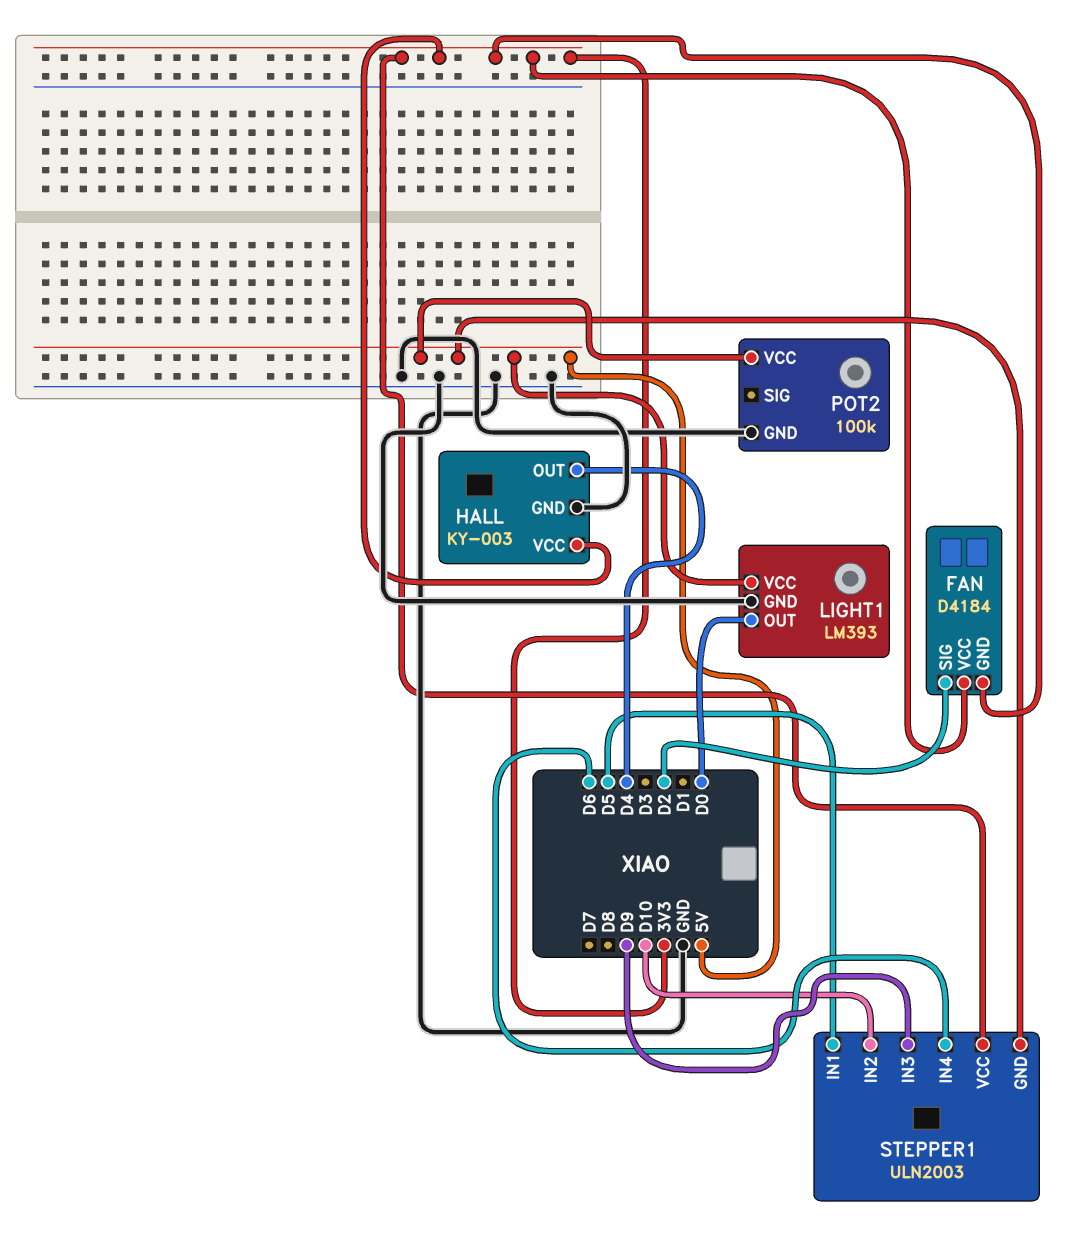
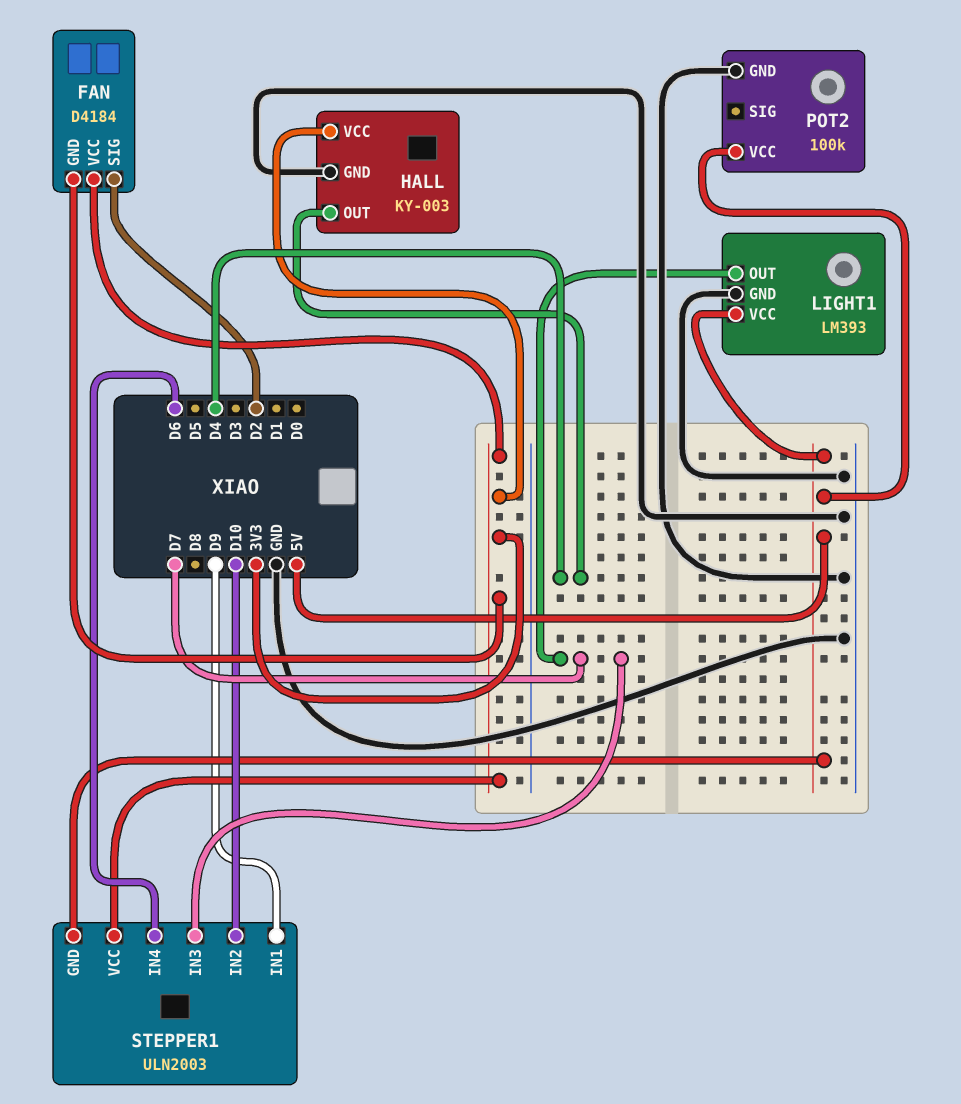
LIGHT1 pin OUT: D0 -> D7
STEPPER1 pin IN1: D5 -> D9
STEPPER1 pin IN3: D9 -> D7

